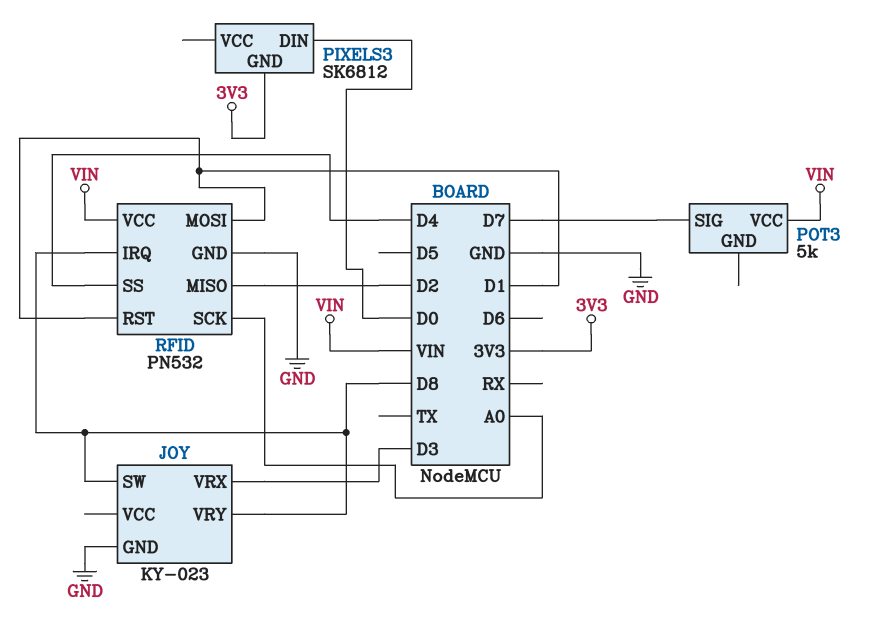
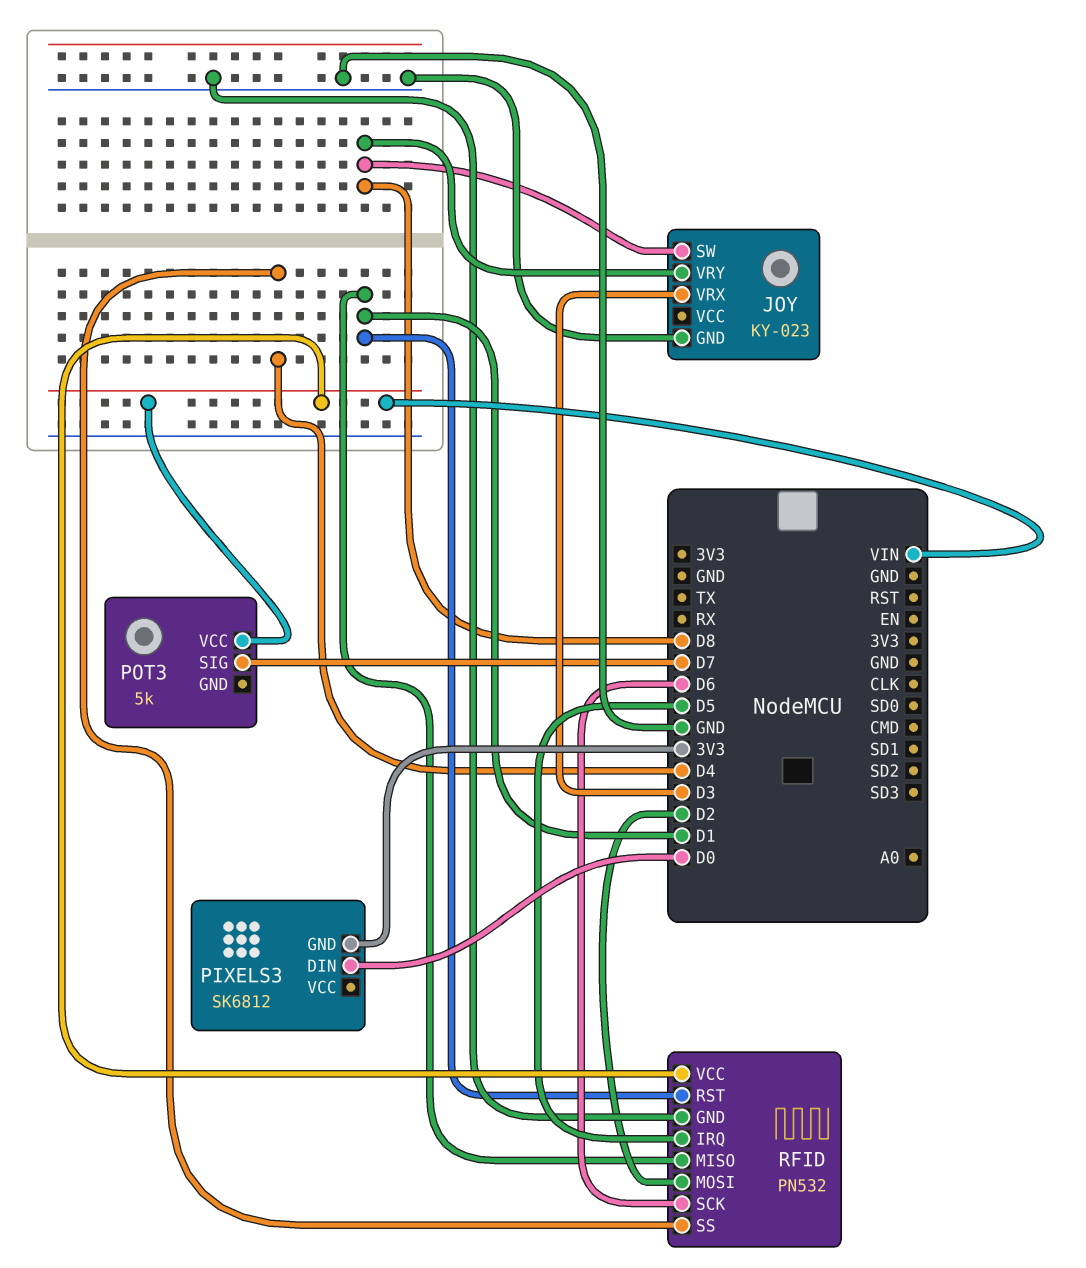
RFID pin IRQ: D8 -> D5
RFID pin MISO: D2 -> D1
RFID pin MOSI: D1 -> D2
RFID pin SCK: A0 -> D6

